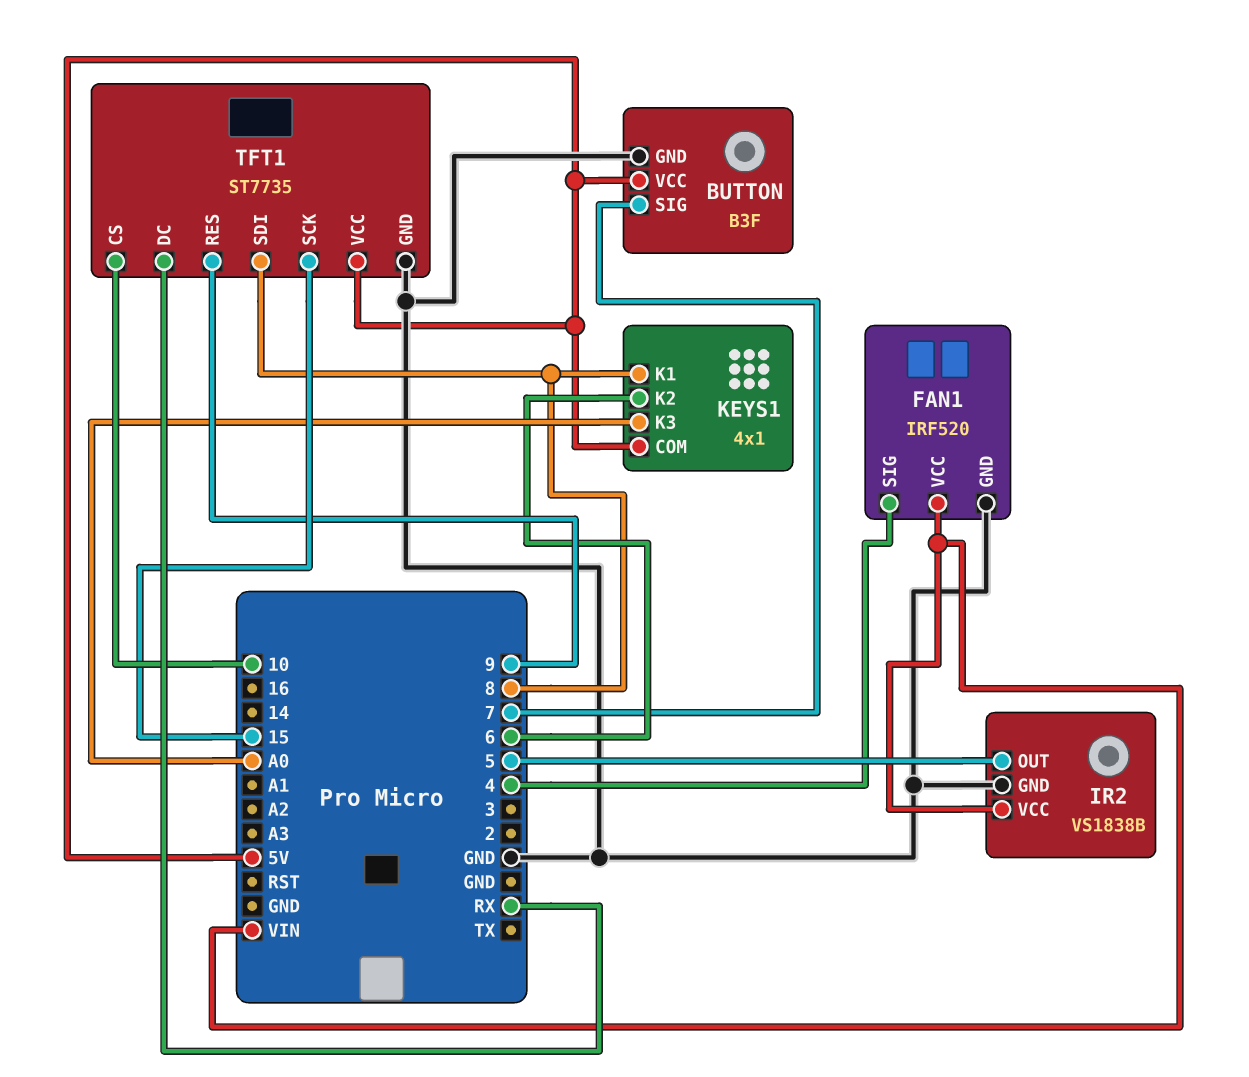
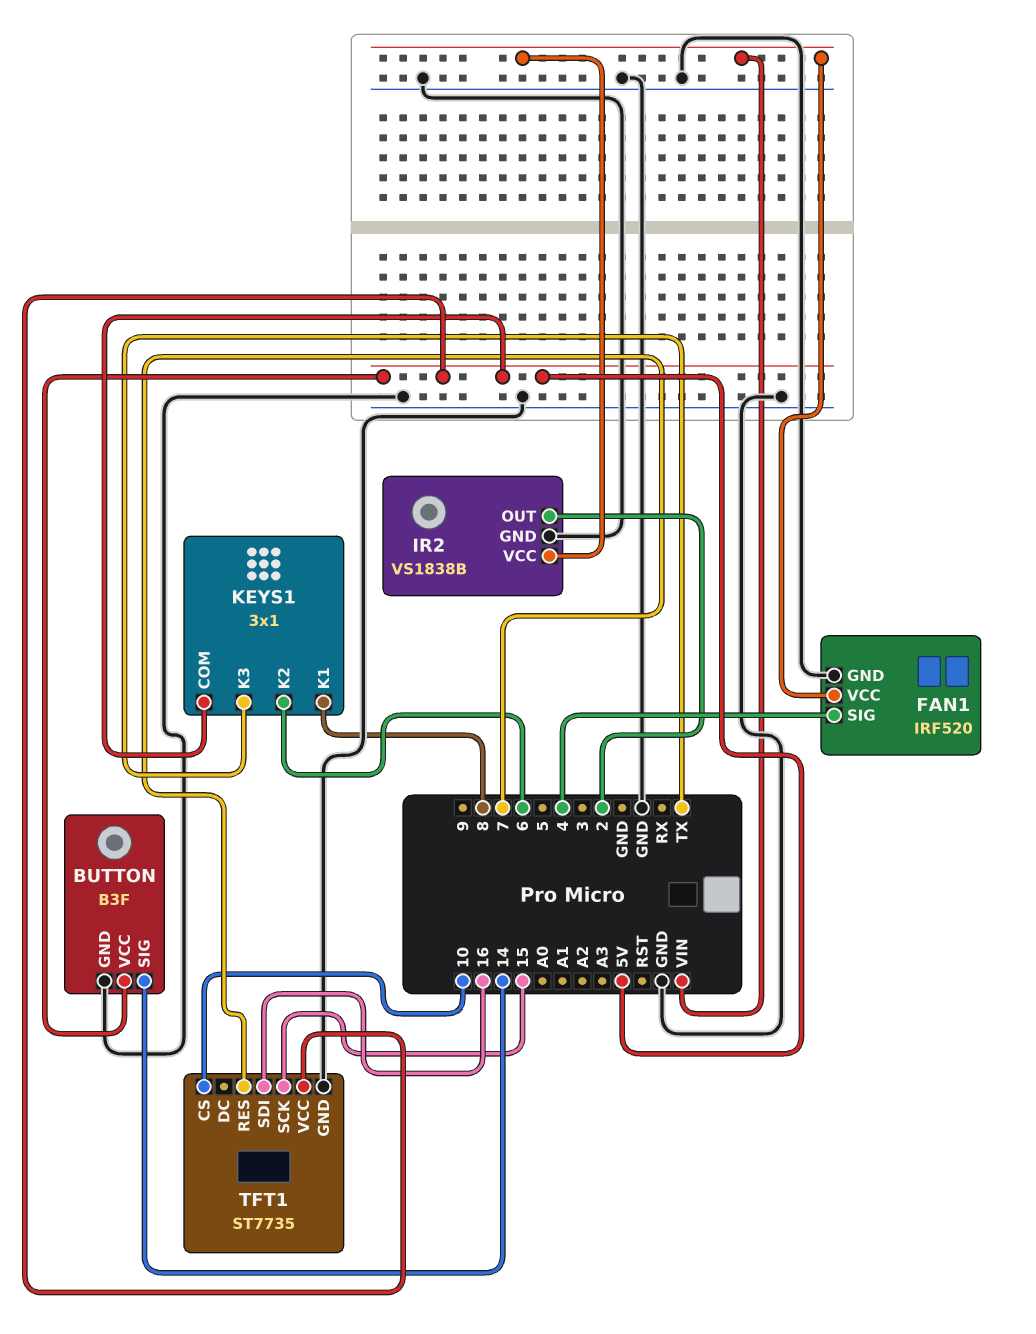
BUTTON pin SIG: 7 -> 14
IR2 pin OUT: 5 -> 2
KEYS1: 4x1 -> 3x1
KEYS1 pin K3: A0 -> TX
TFT1 pin DC: RX -> none
TFT1 pin RES: 9 -> 7
TFT1 pin SDI: 8 -> 16

